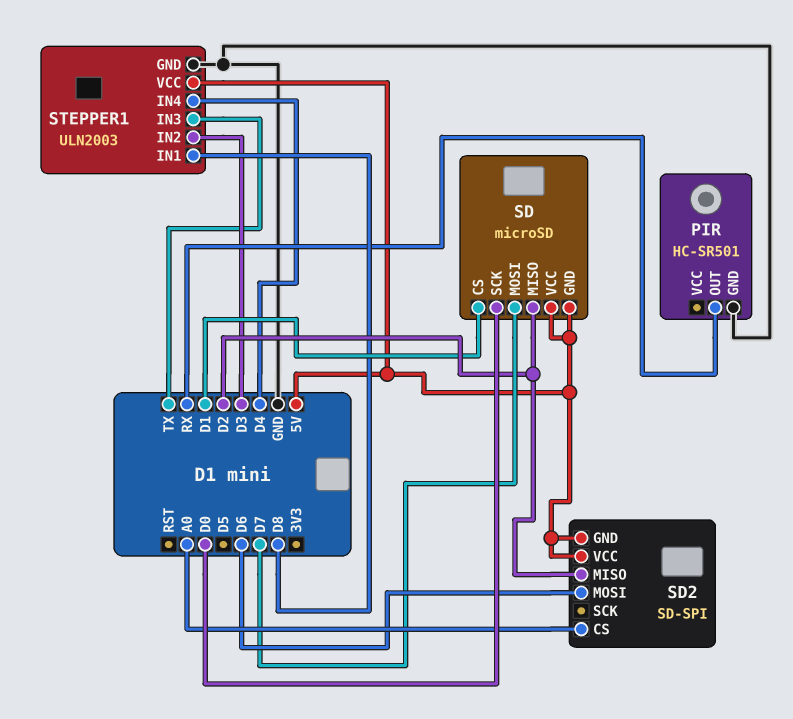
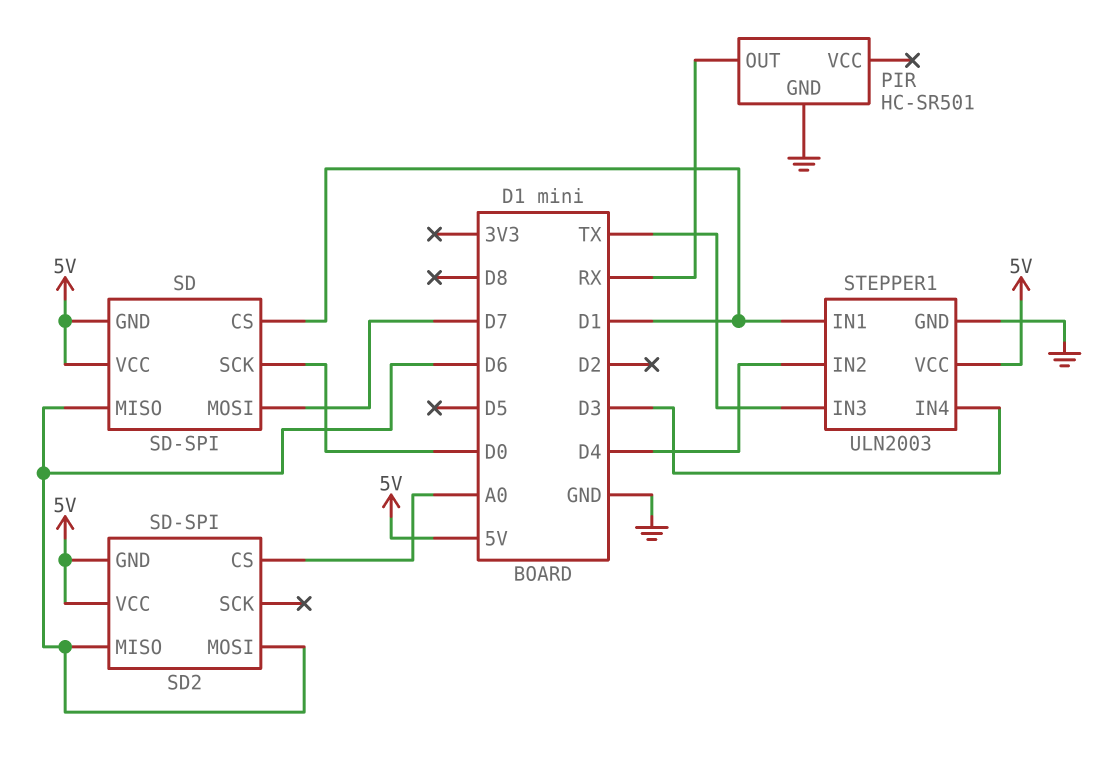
SD: microSD -> SD-SPI
SD pin MISO: D2 -> D6
SD2 pin MISO: D2 -> D6
STEPPER1 pin IN1: D8 -> D1
STEPPER1 pin IN2: D3 -> D4
STEPPER1 pin IN4: D4 -> D3

